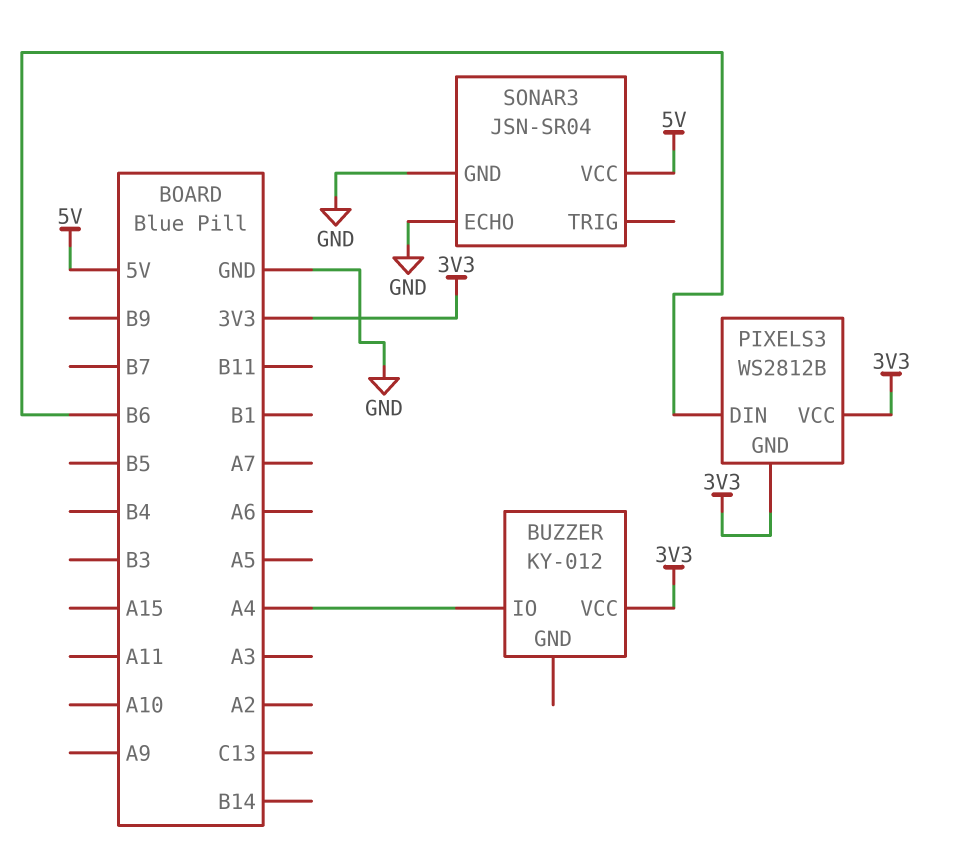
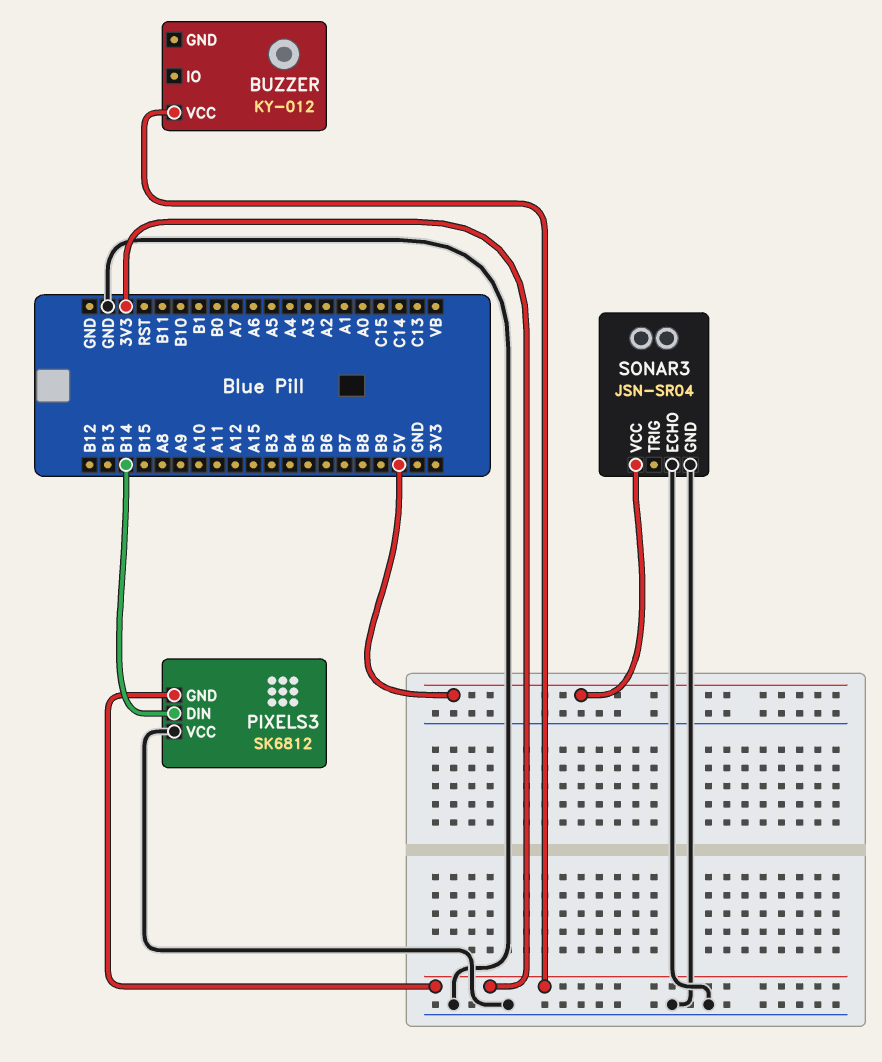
BUZZER pin IO: A4 -> none
PIXELS3: WS2812B -> SK6812
PIXELS3 pin DIN: B6 -> B14
PIXELS3 pin VCC: 3V3 -> GND

